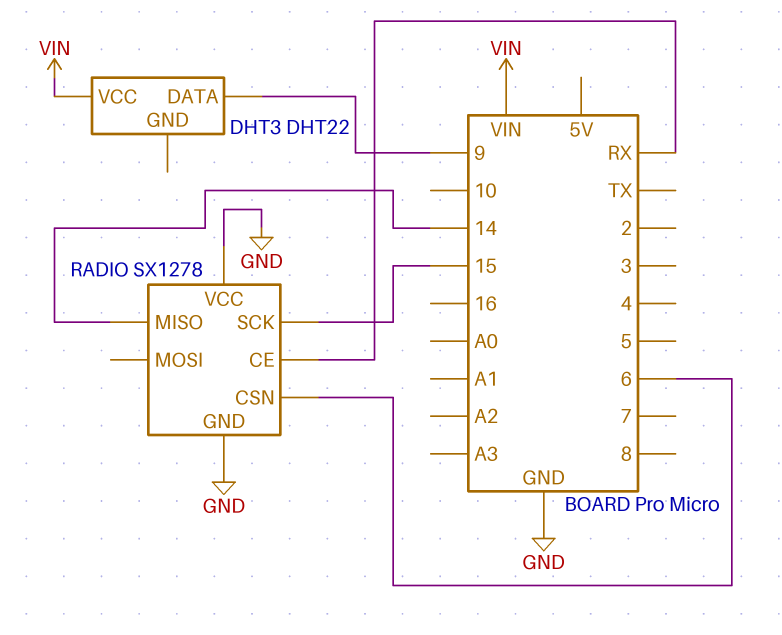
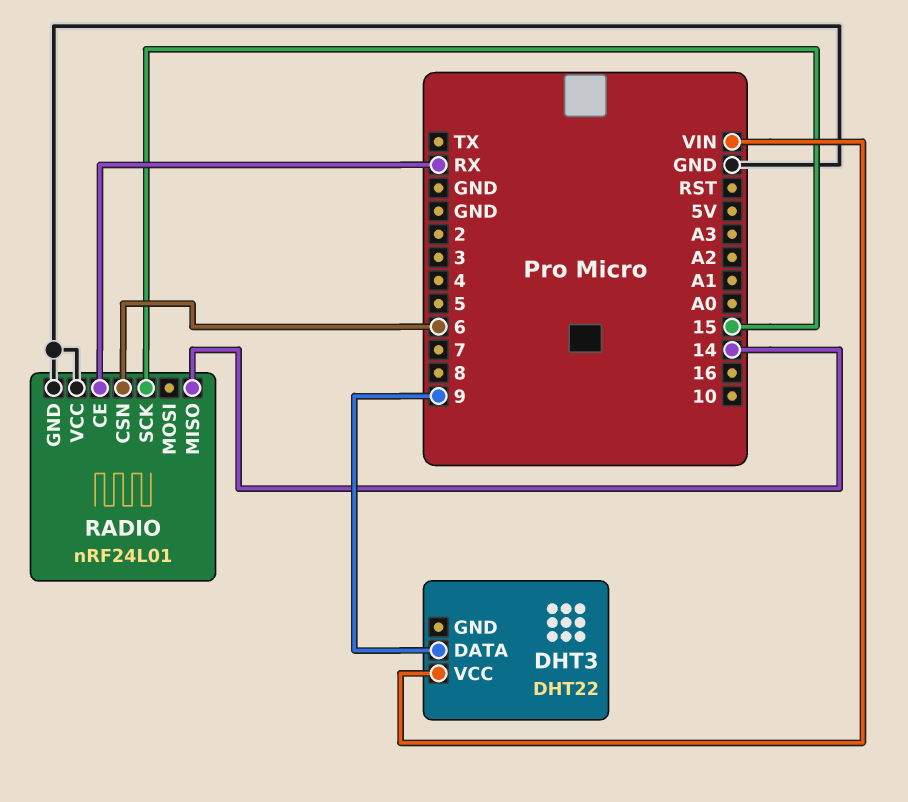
RADIO: SX1278 -> nRF24L01

